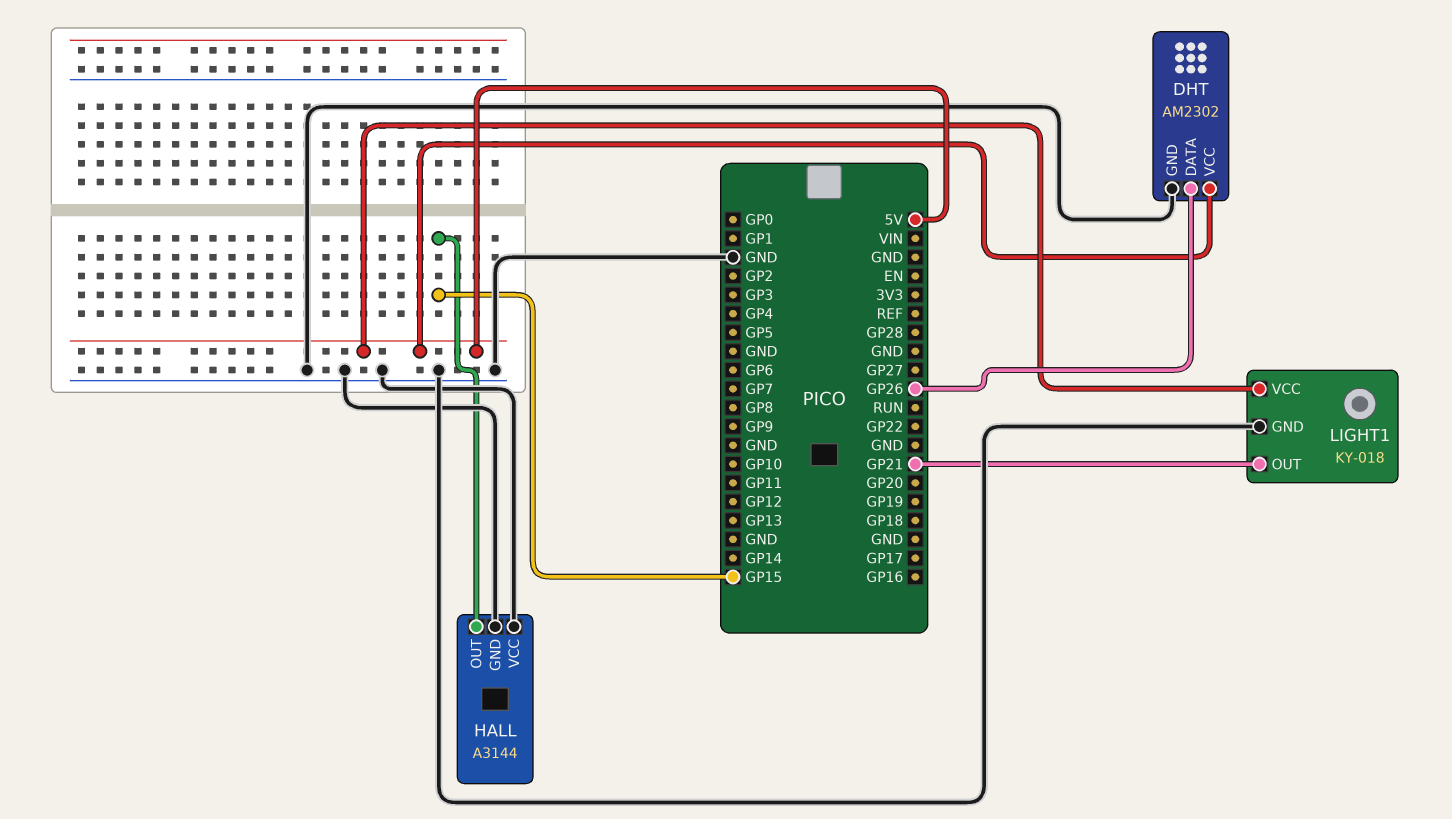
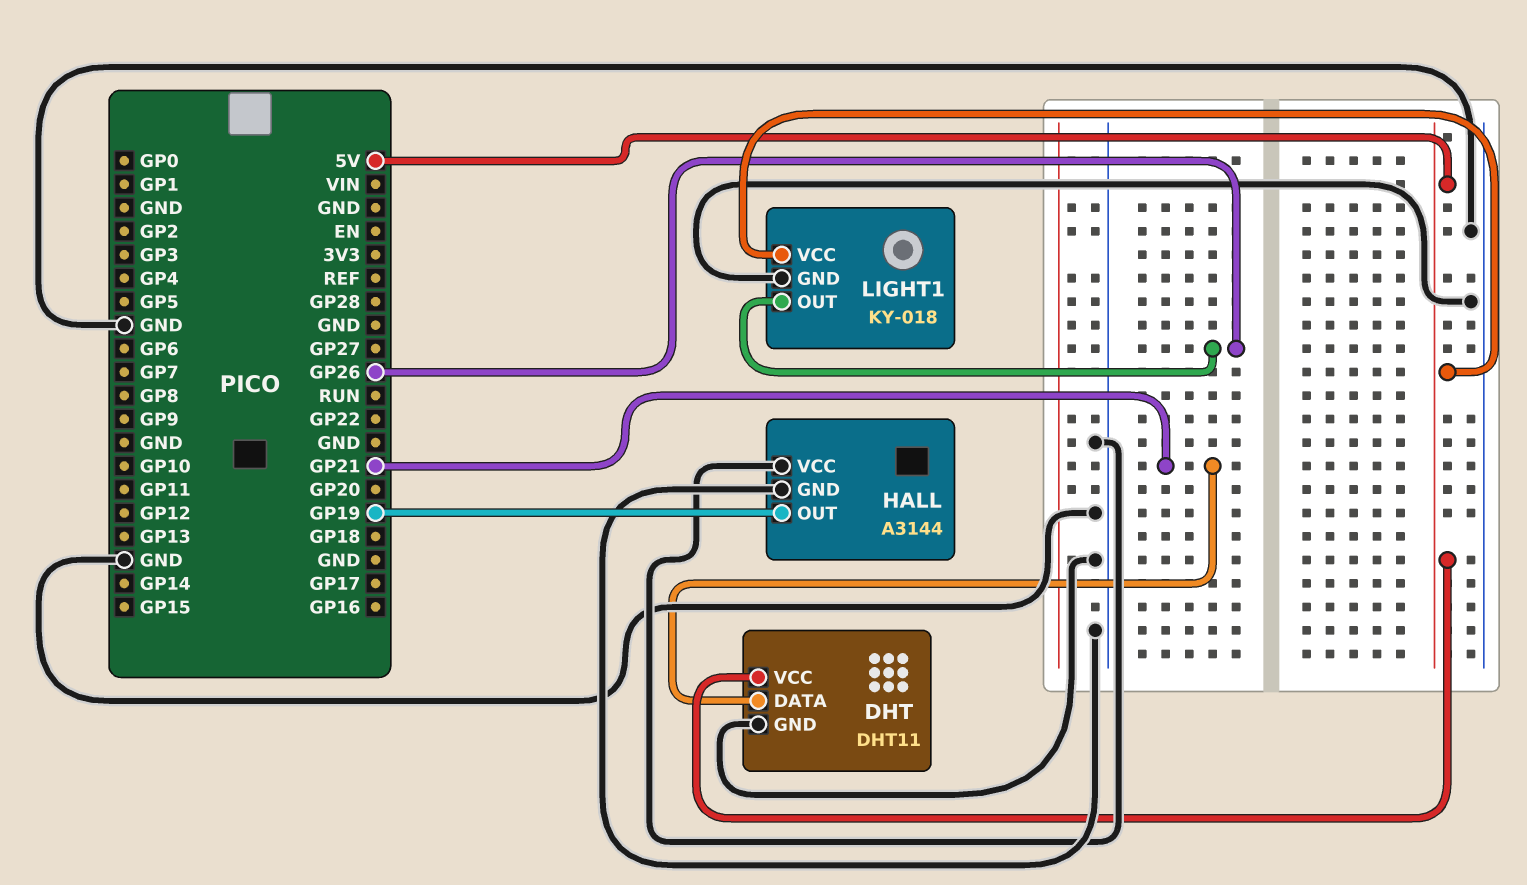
DHT: AM2302 -> DHT11
DHT pin DATA: GP26 -> GP21
HALL pin OUT: GP15 -> GP19
LIGHT1 pin OUT: GP21 -> GP26

